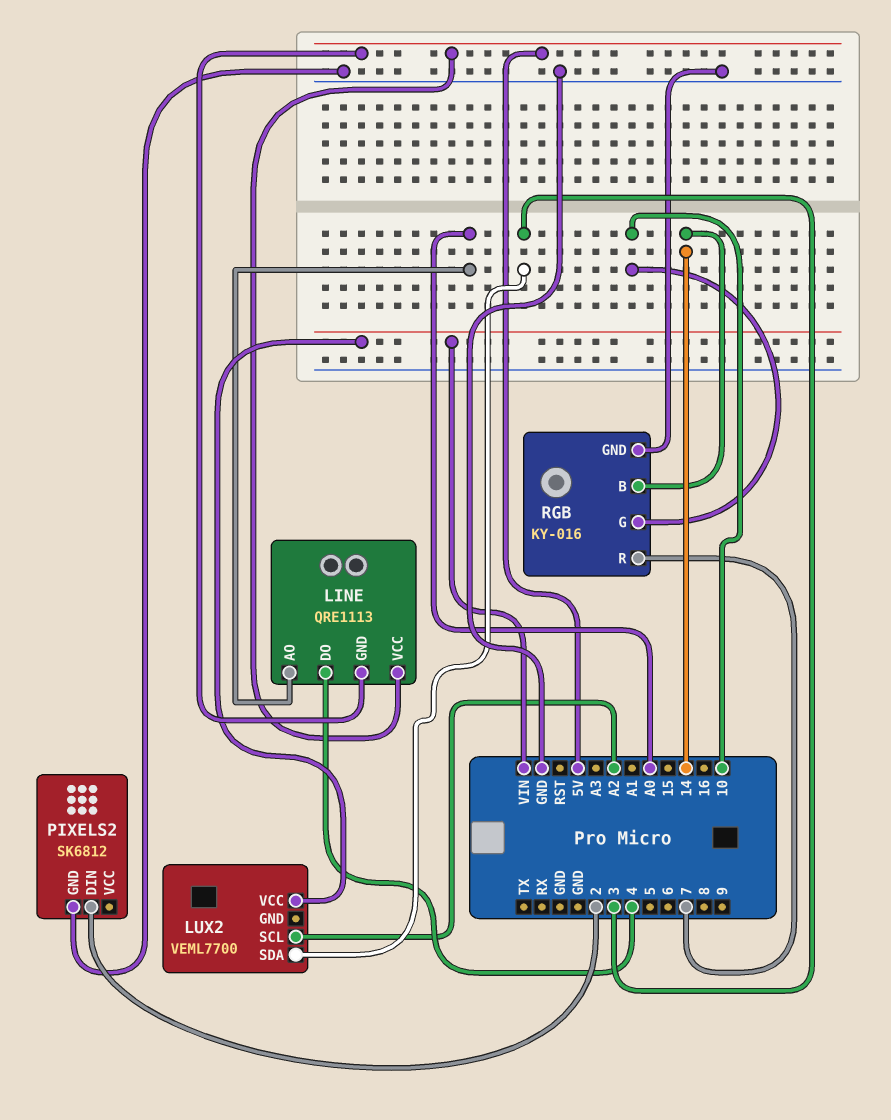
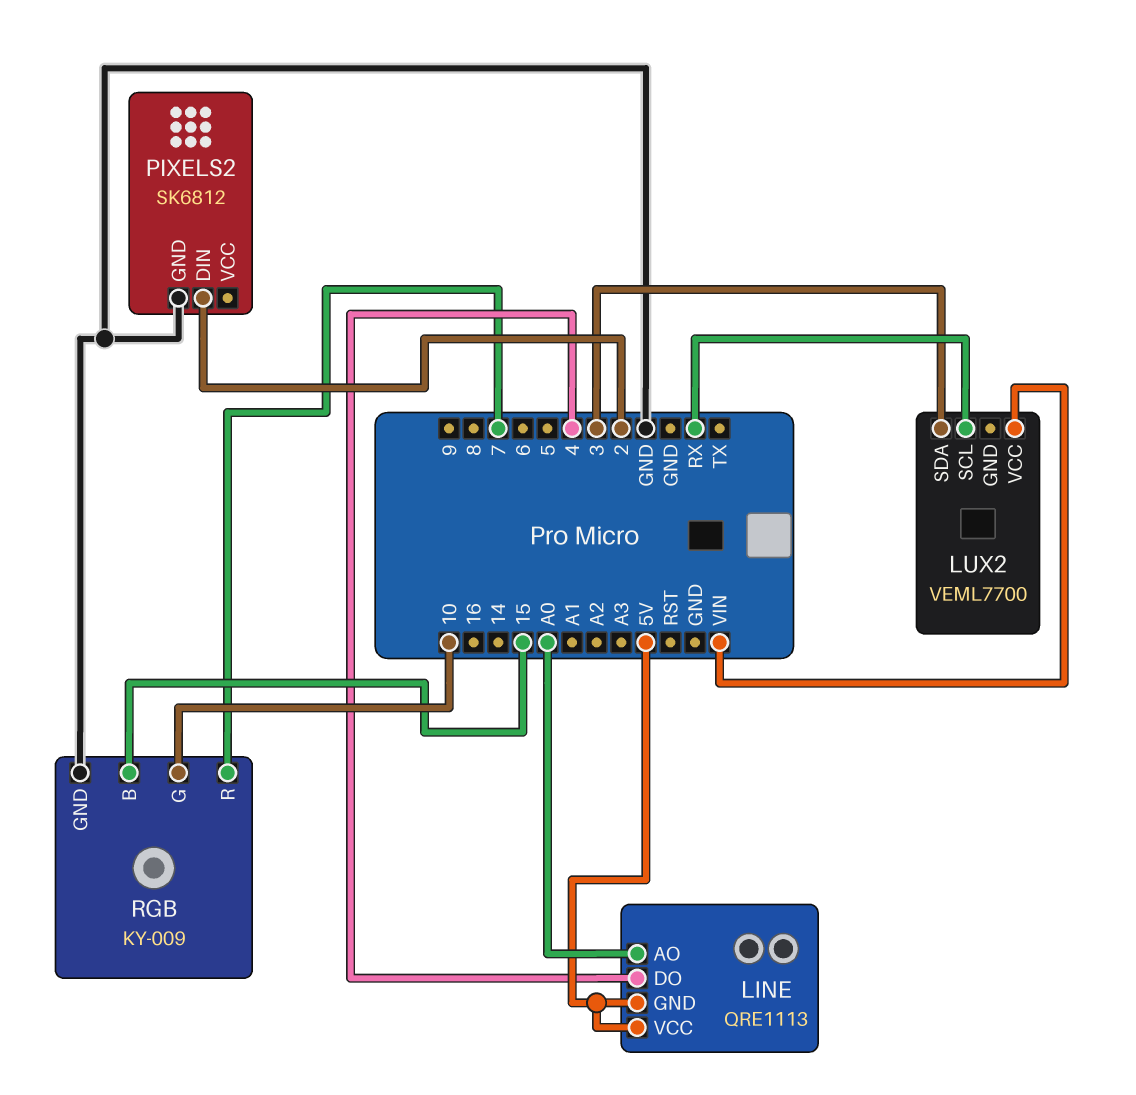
LUX2 pin SCL: A2 -> RX
RGB: KY-016 -> KY-009
RGB pin B: 14 -> 15

